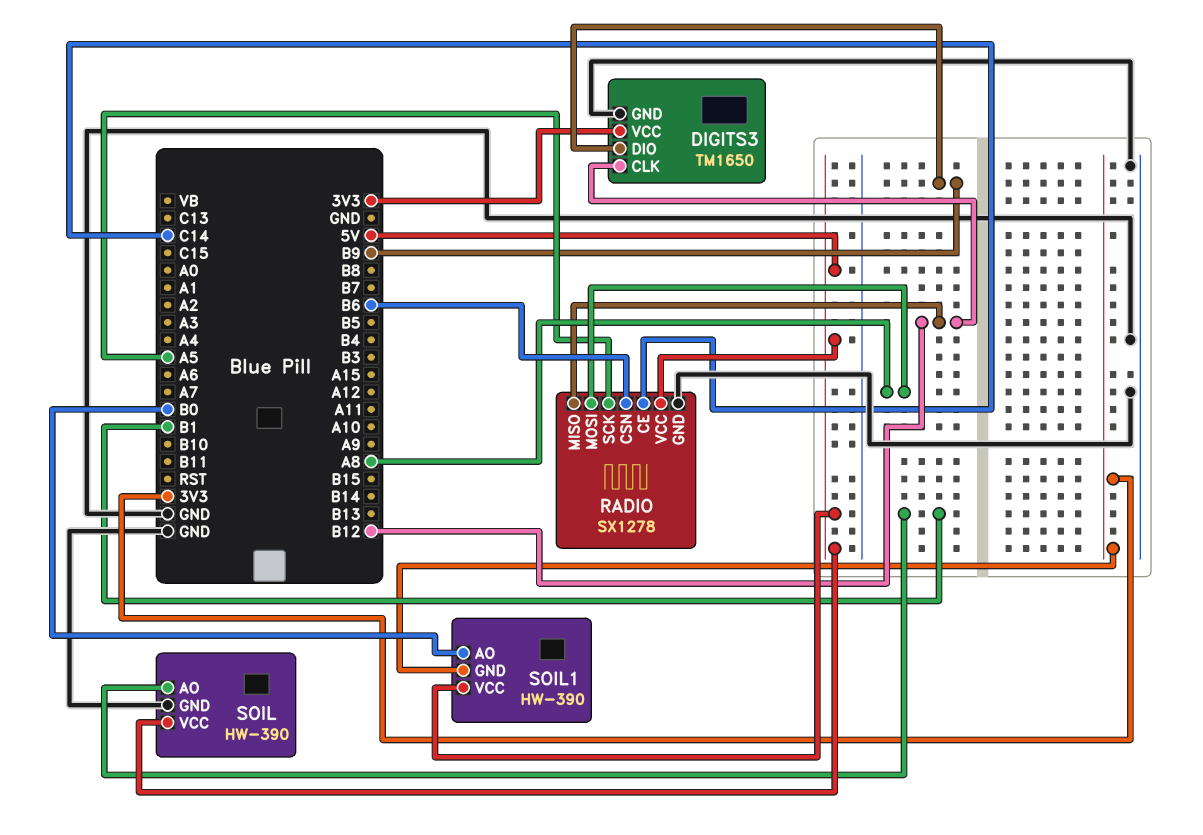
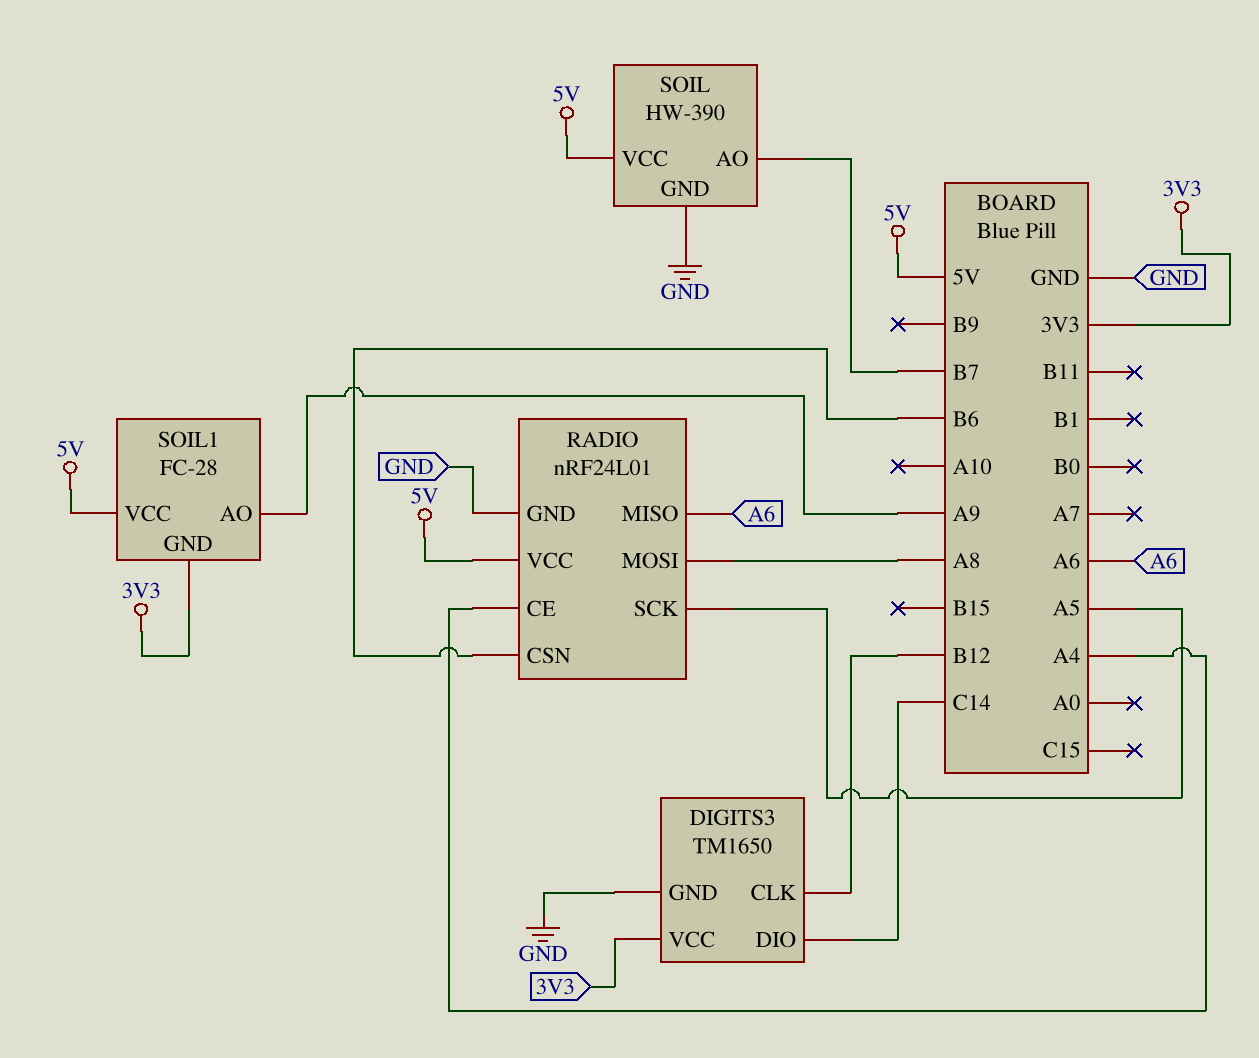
DIGITS3 pin DIO: B9 -> C14
RADIO: SX1278 -> nRF24L01
RADIO pin CE: C14 -> A4
RADIO pin MISO: B12 -> A6
SOIL pin AO: B1 -> B7
SOIL1: HW-390 -> FC-28
SOIL1 pin AO: B0 -> A9

